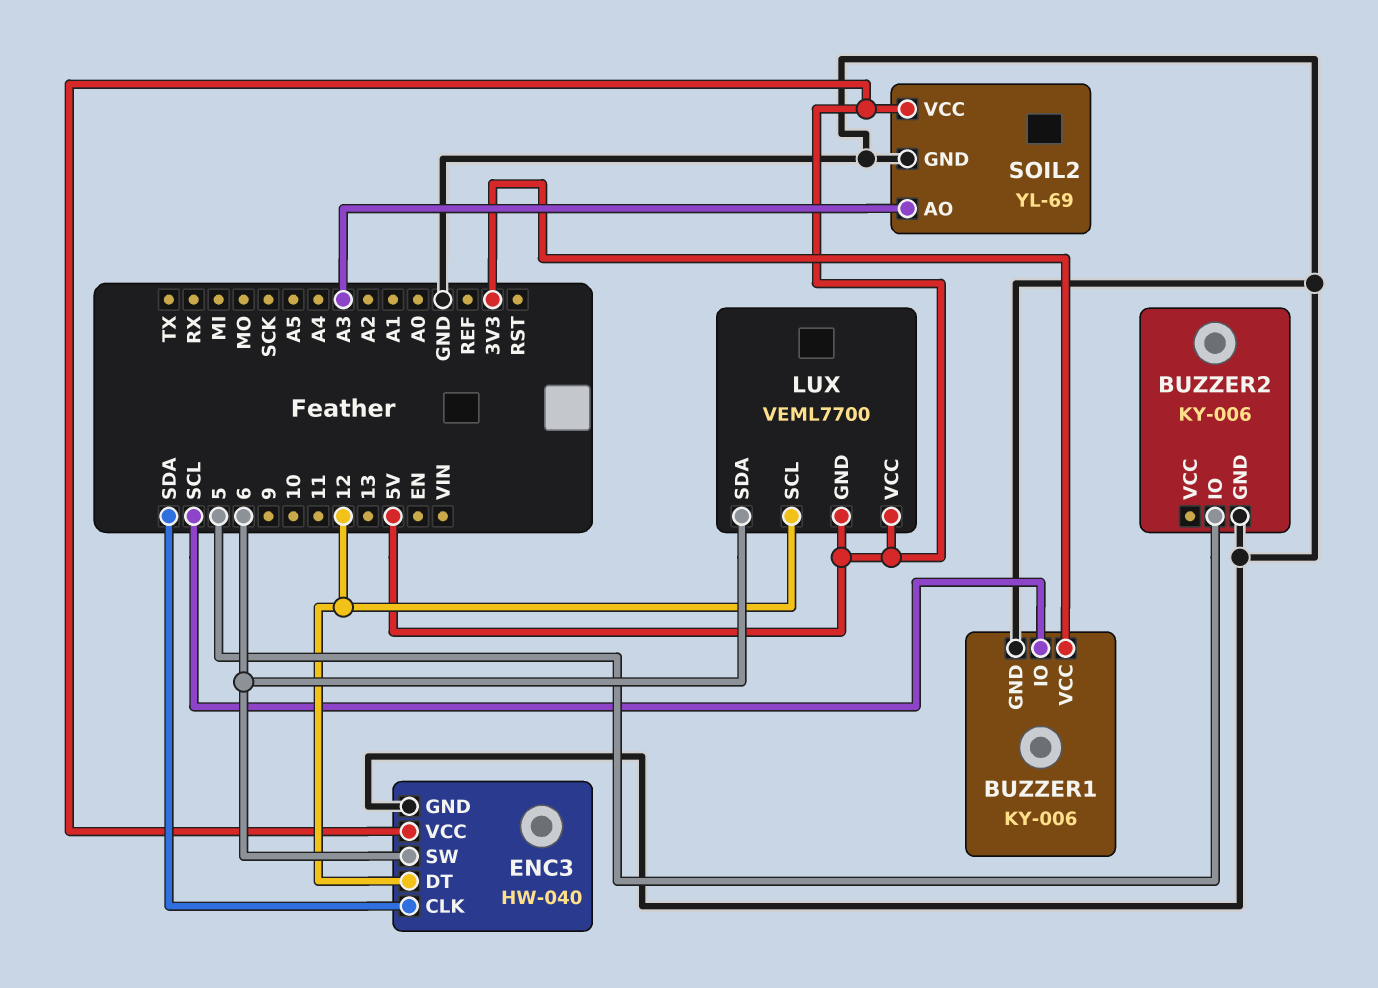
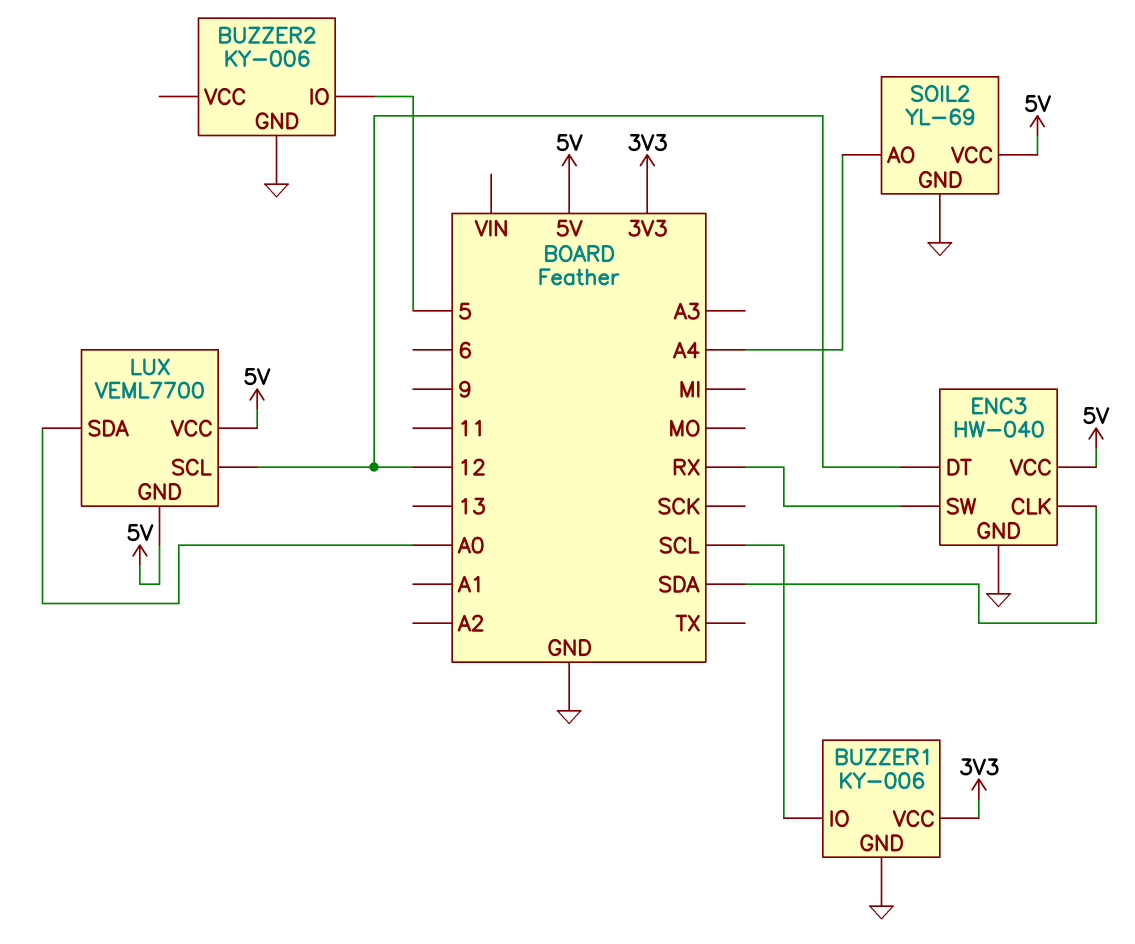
ENC3 pin SW: 6 -> RX
LUX pin SDA: 6 -> A0
SOIL2 pin AO: A3 -> A4

